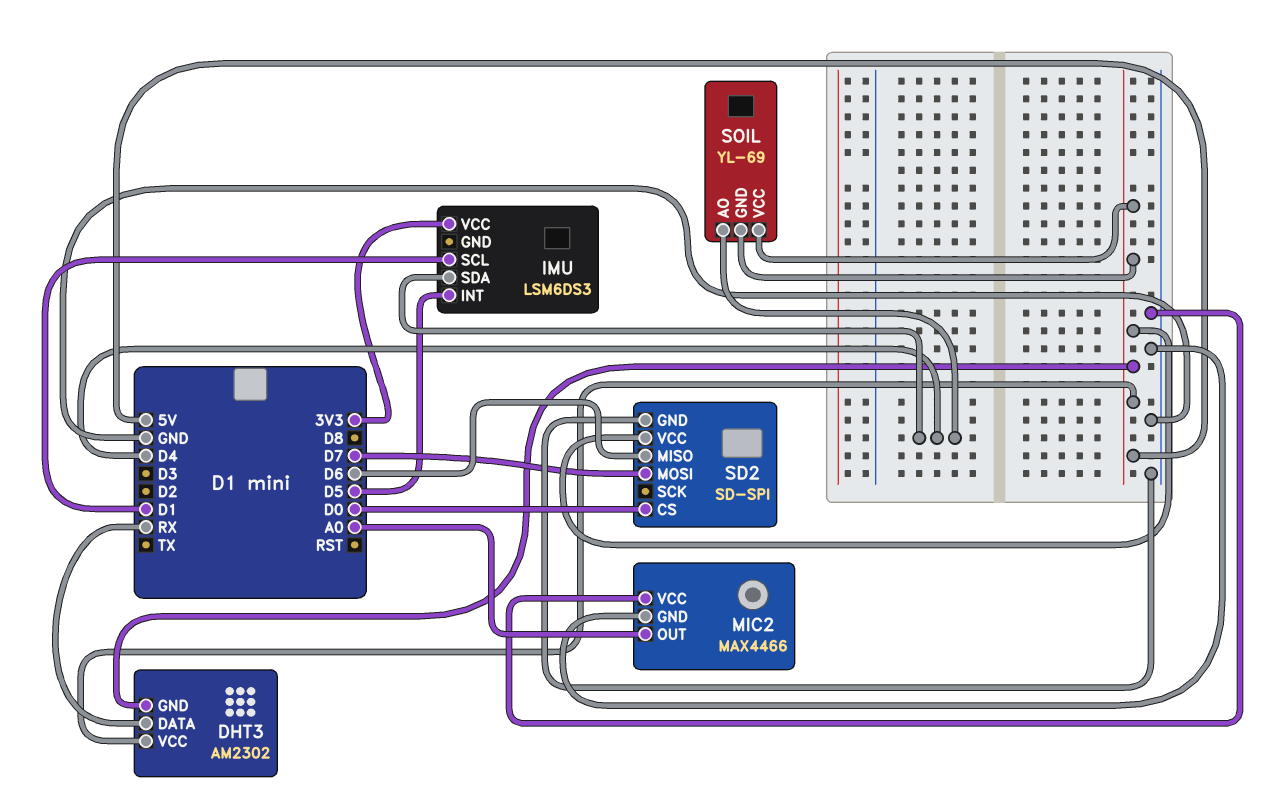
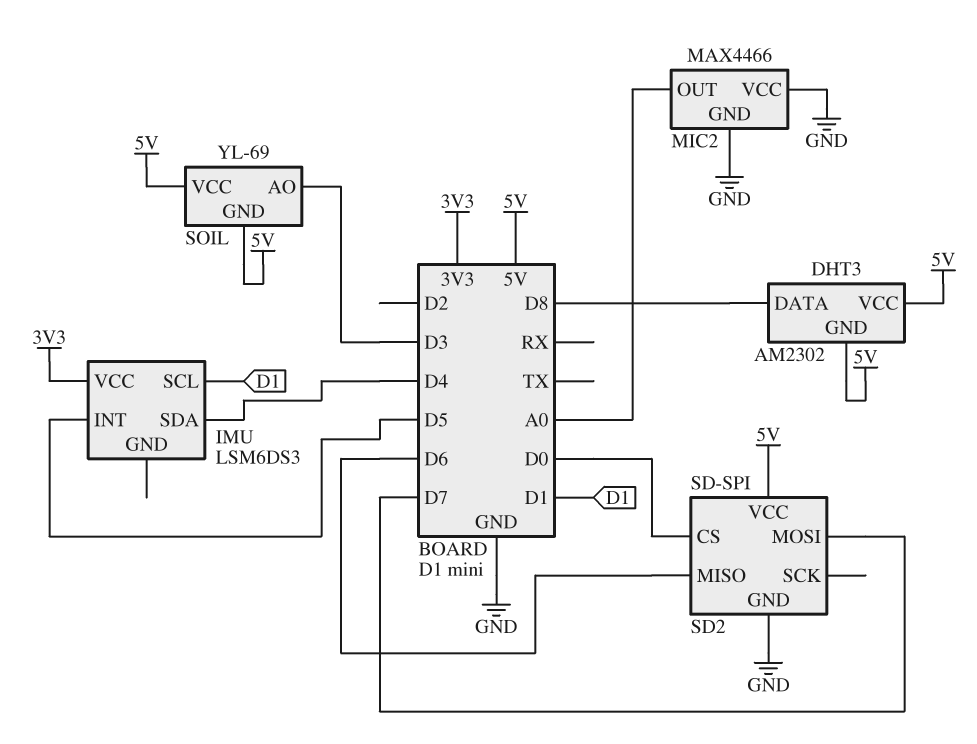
DHT3 pin DATA: RX -> D8
SOIL pin AO: D4 -> D3

